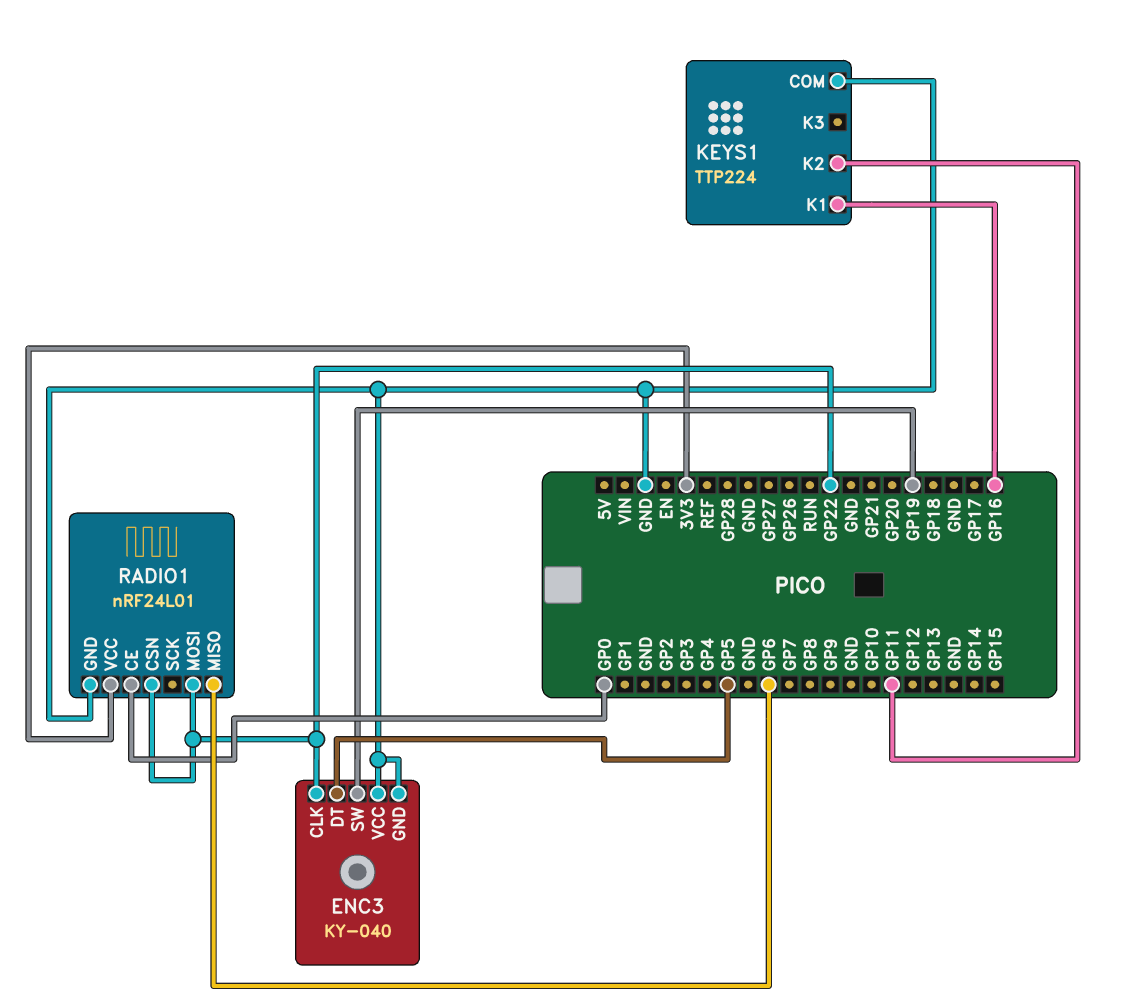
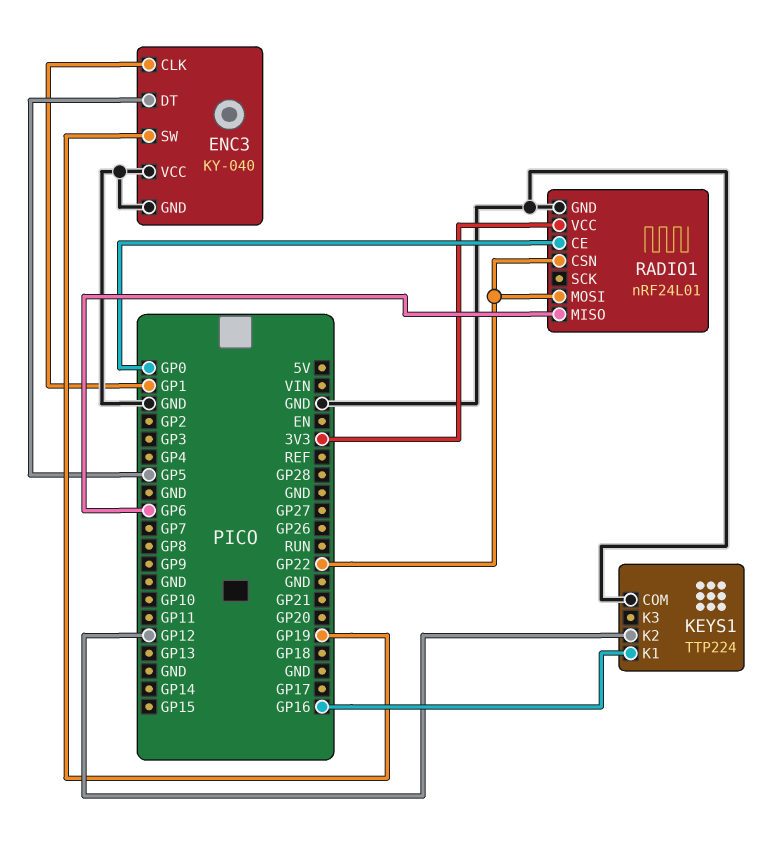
ENC3 pin CLK: GP22 -> GP1
KEYS1 pin K2: GP11 -> GP12

